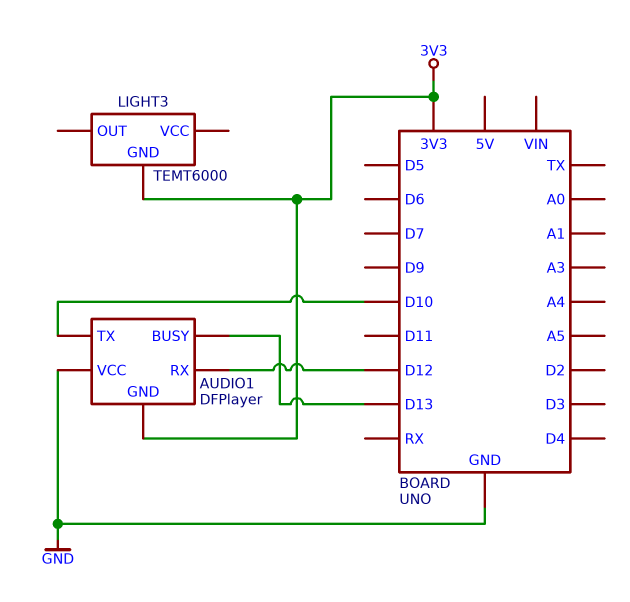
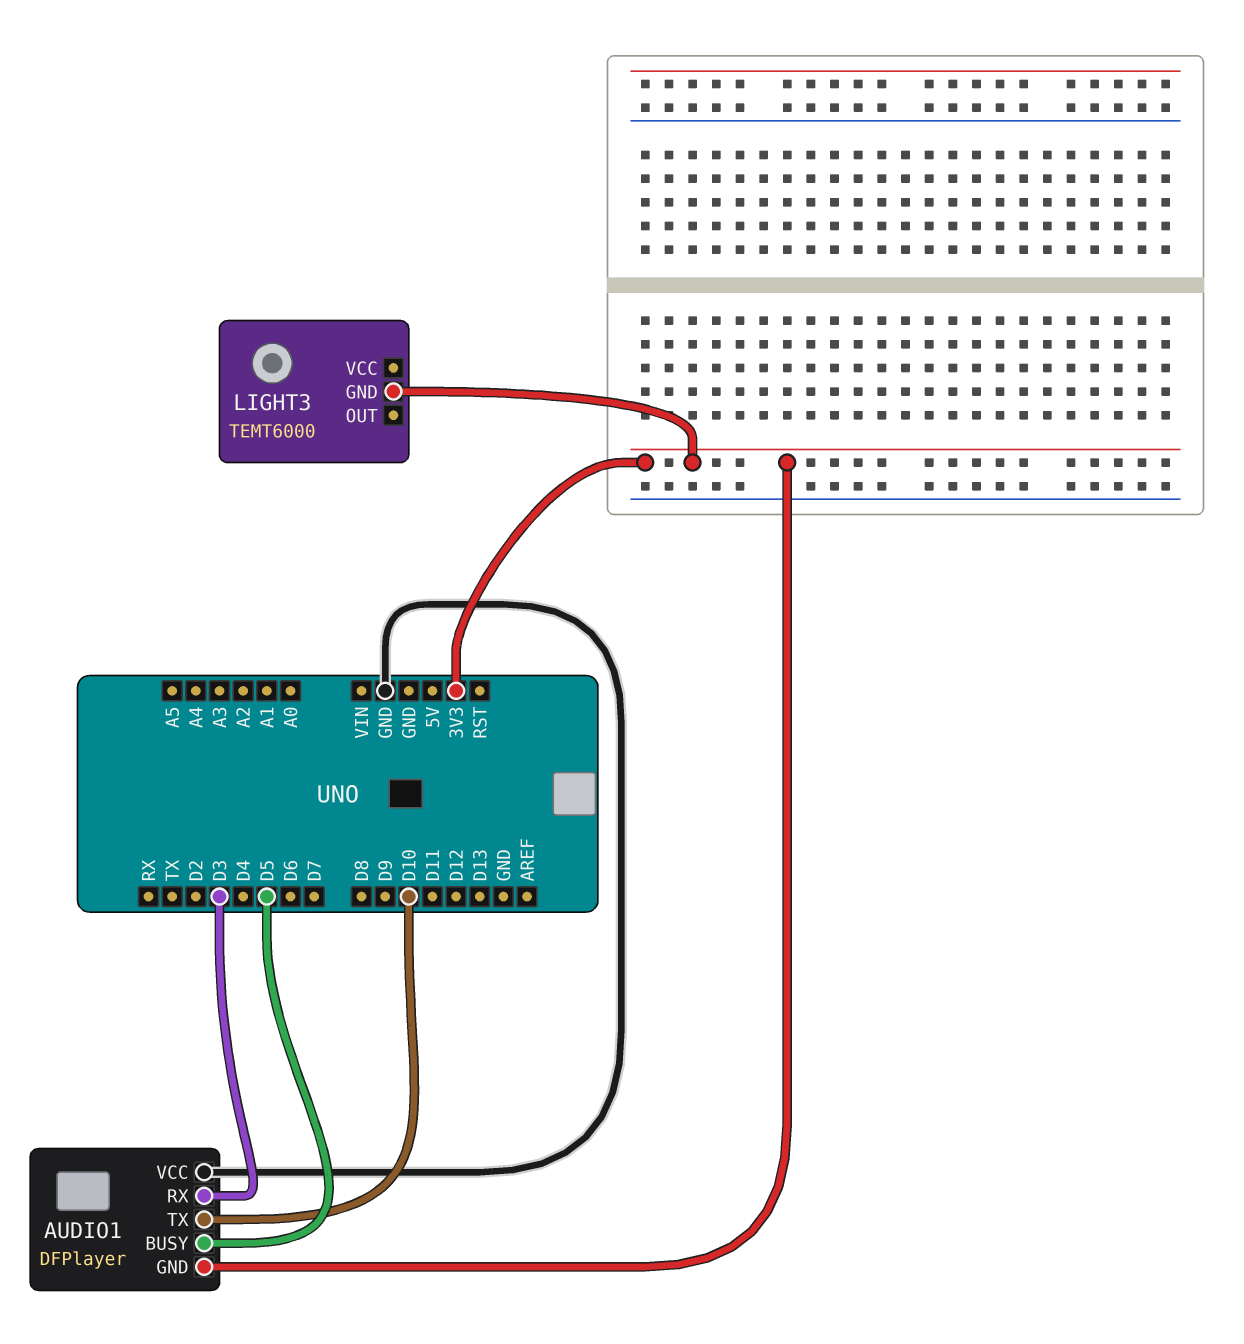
AUDIO1 pin BUSY: D13 -> D5
AUDIO1 pin RX: D12 -> D3

